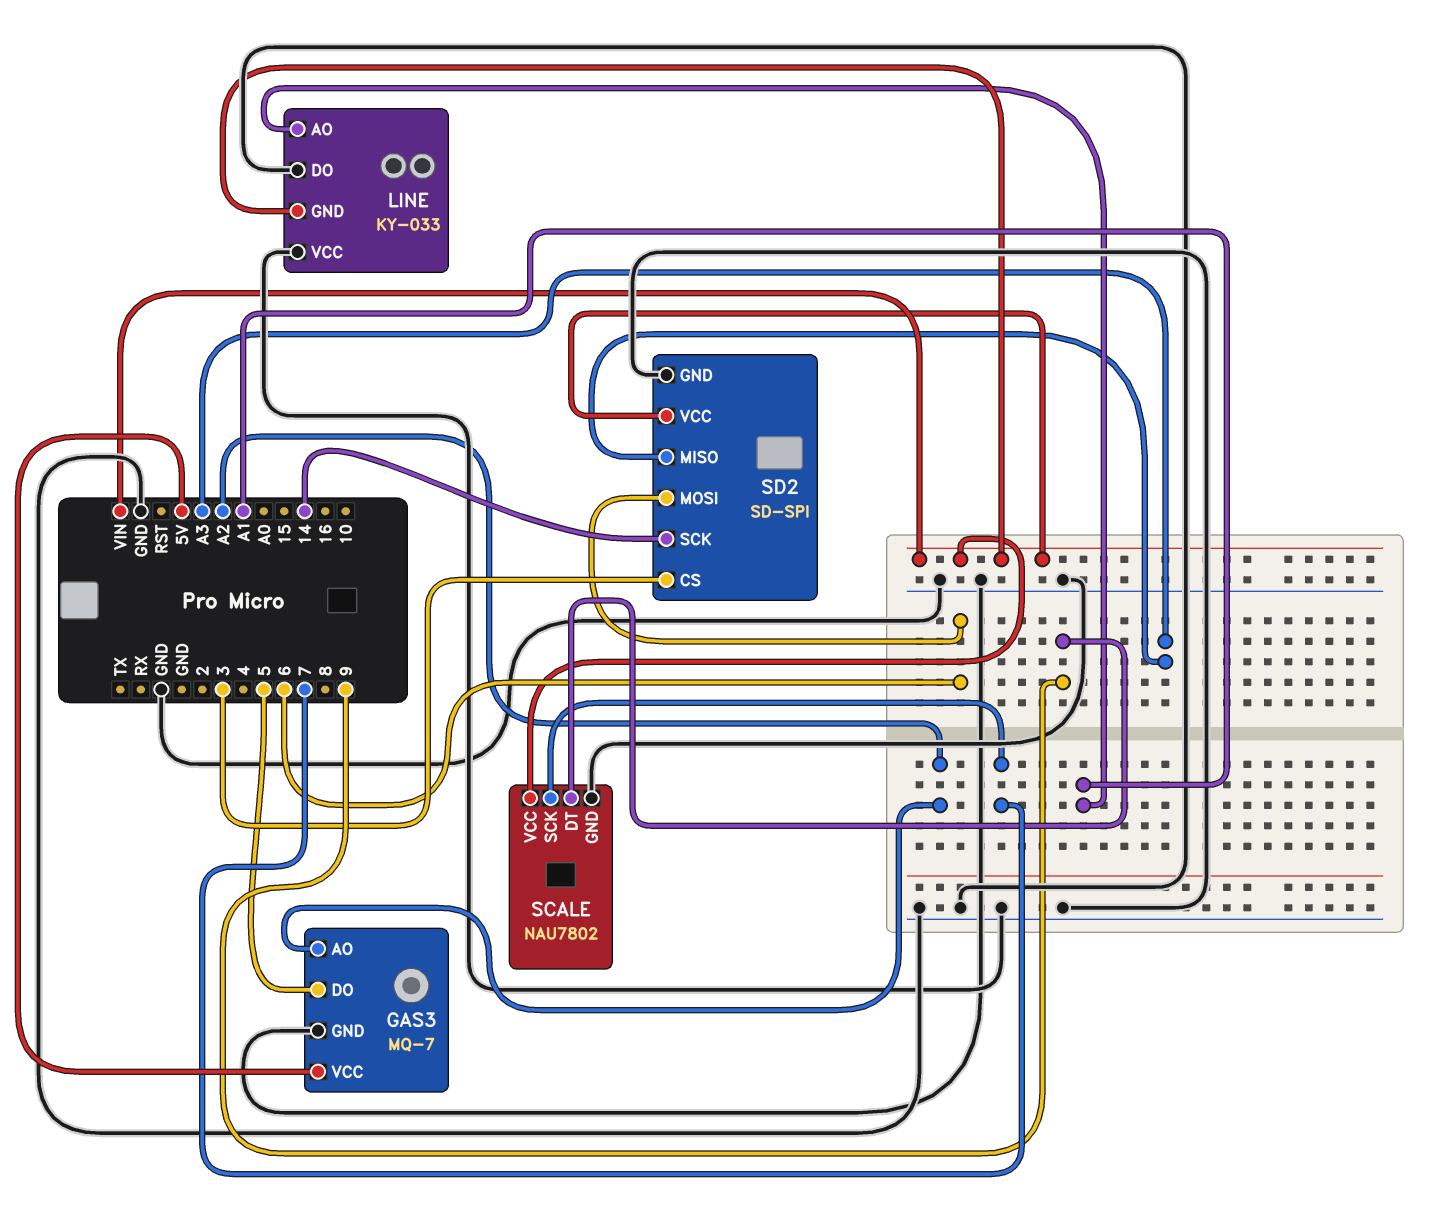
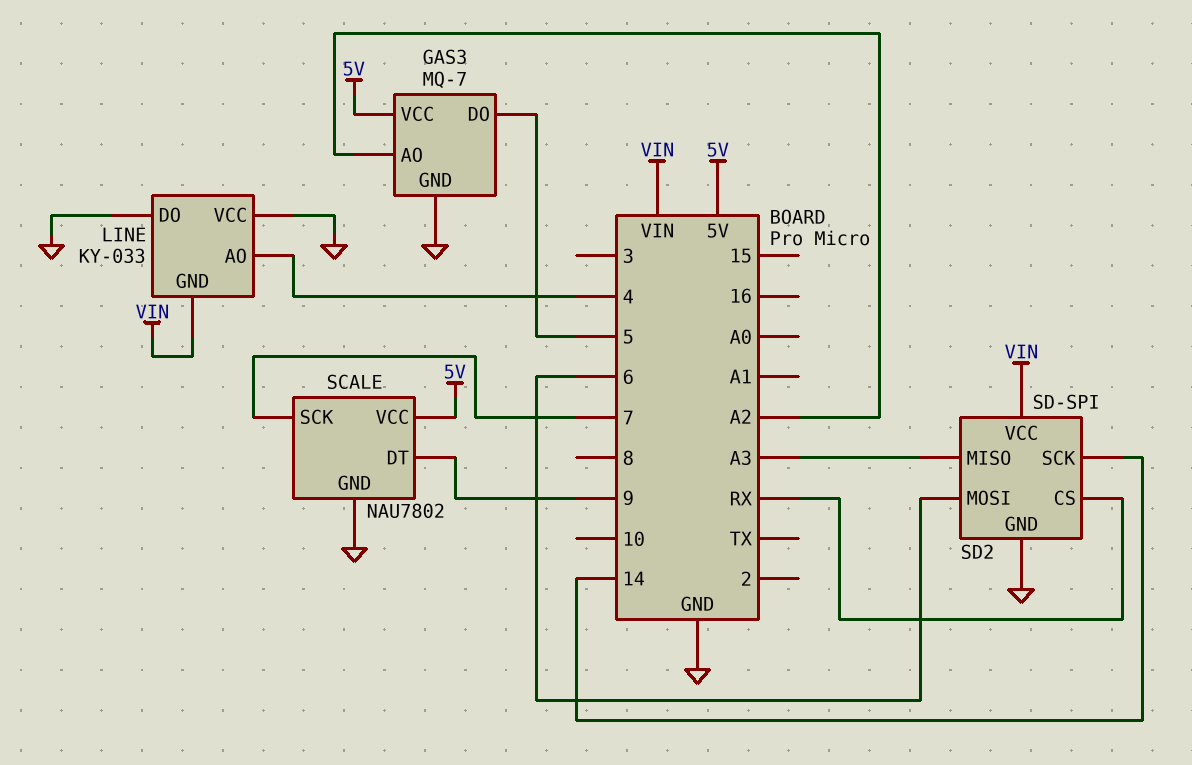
LINE pin AO: A1 -> 4
SCALE pin VCC: VIN -> 5V
SD2 pin CS: 3 -> RX

